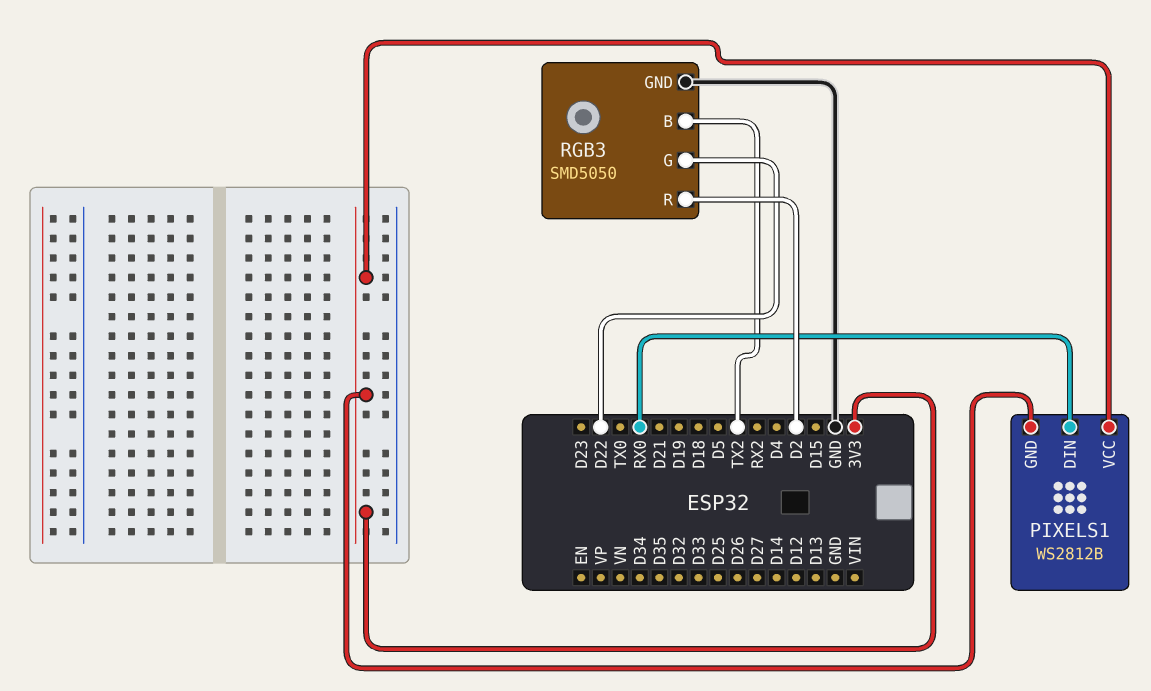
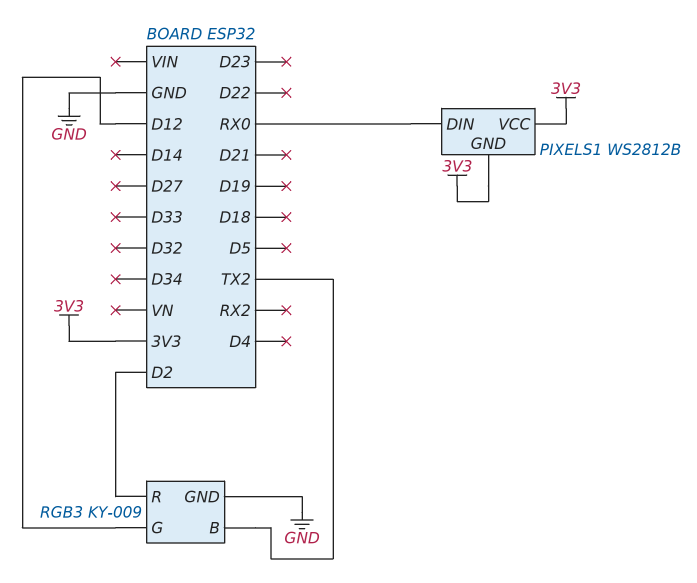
RGB3: SMD5050 -> KY-009
RGB3 pin G: D22 -> D12

